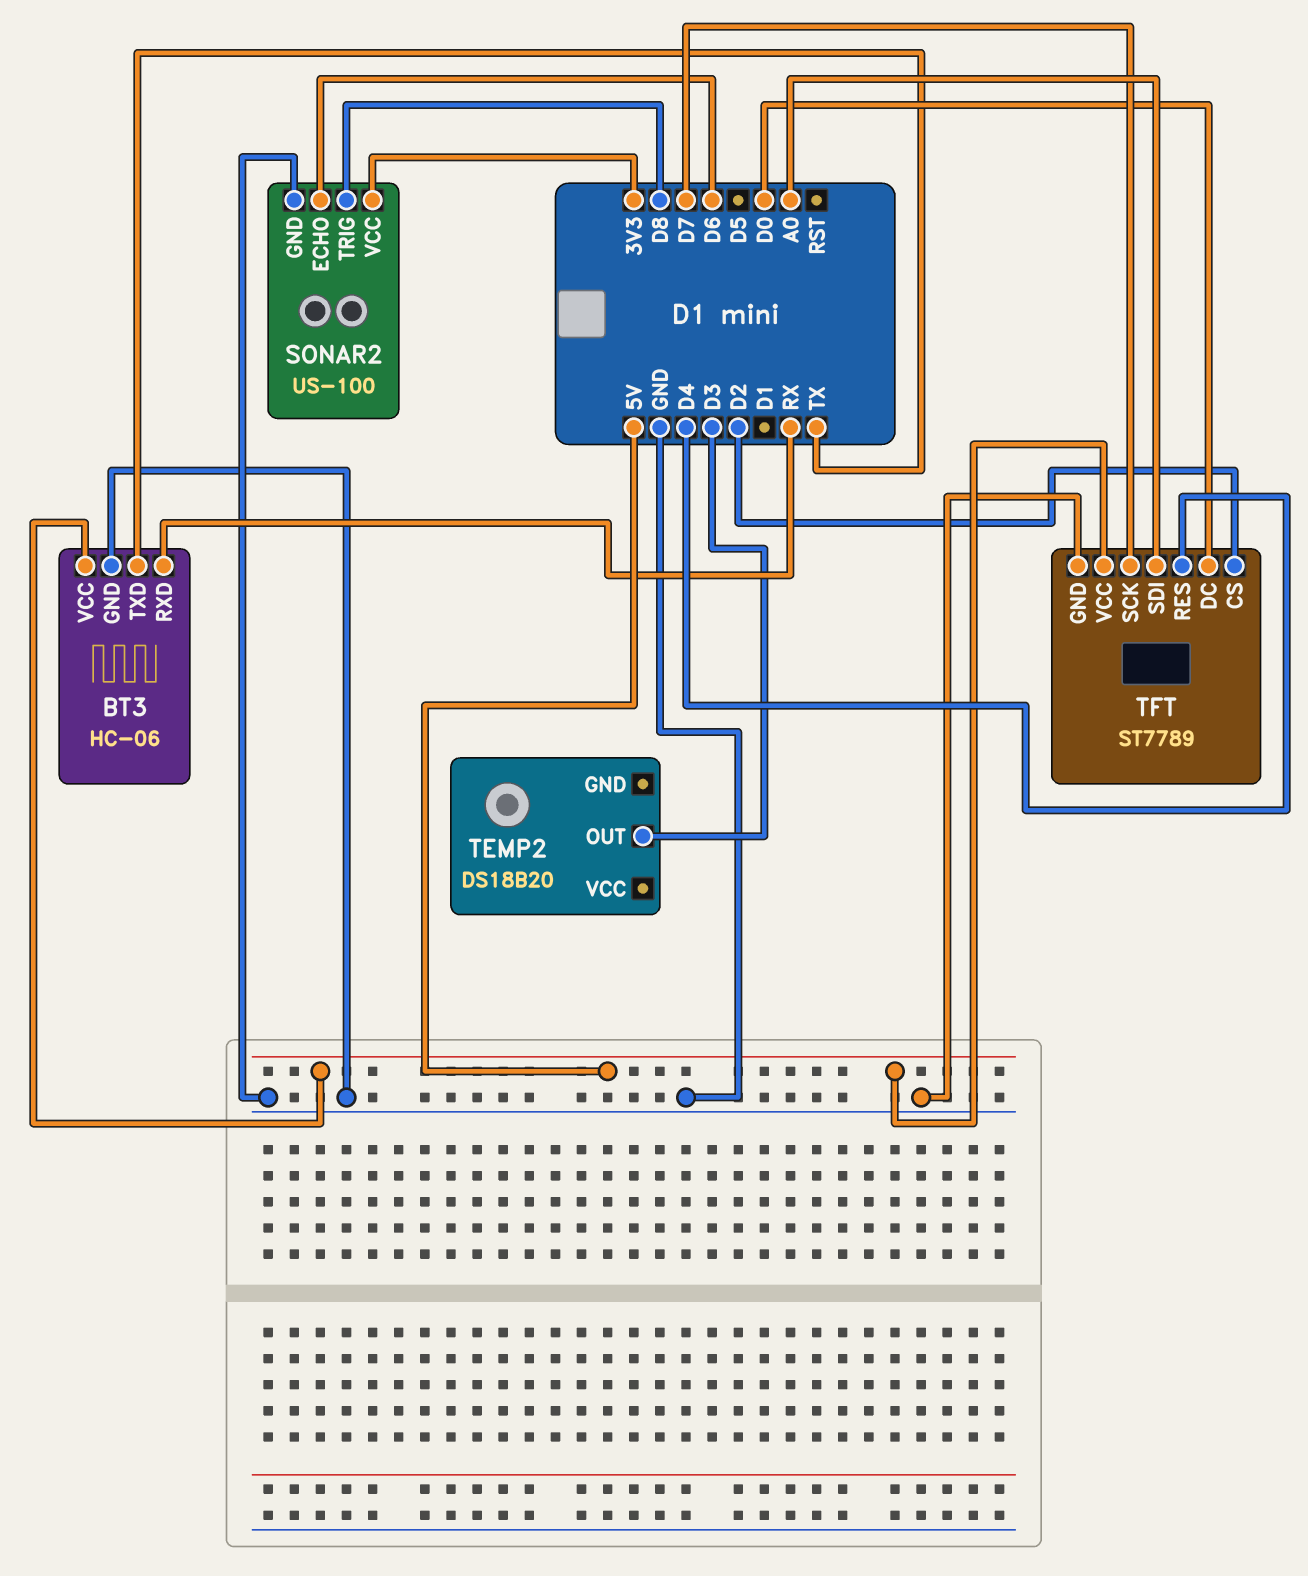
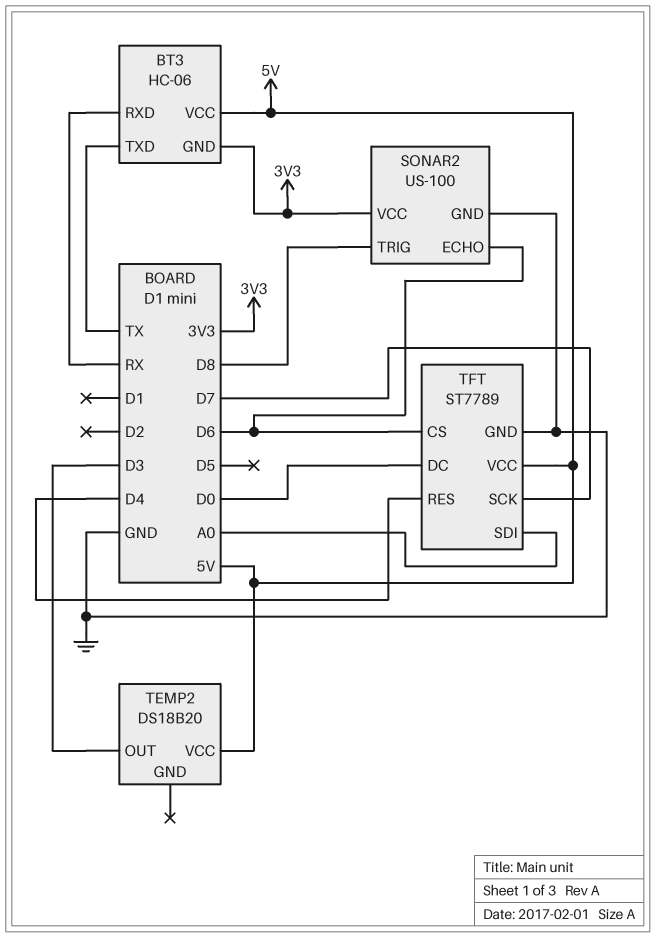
BT3 pin GND: GND -> 3V3
TEMP2 pin VCC: none -> 5V
TFT pin CS: D2 -> D6

